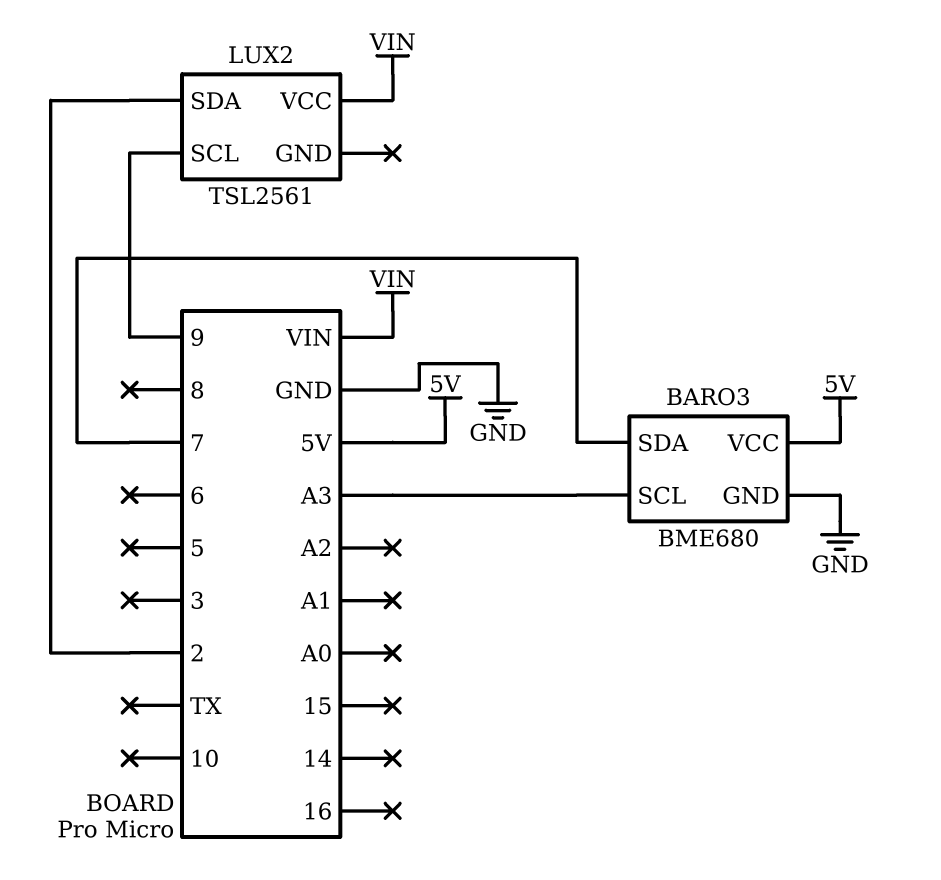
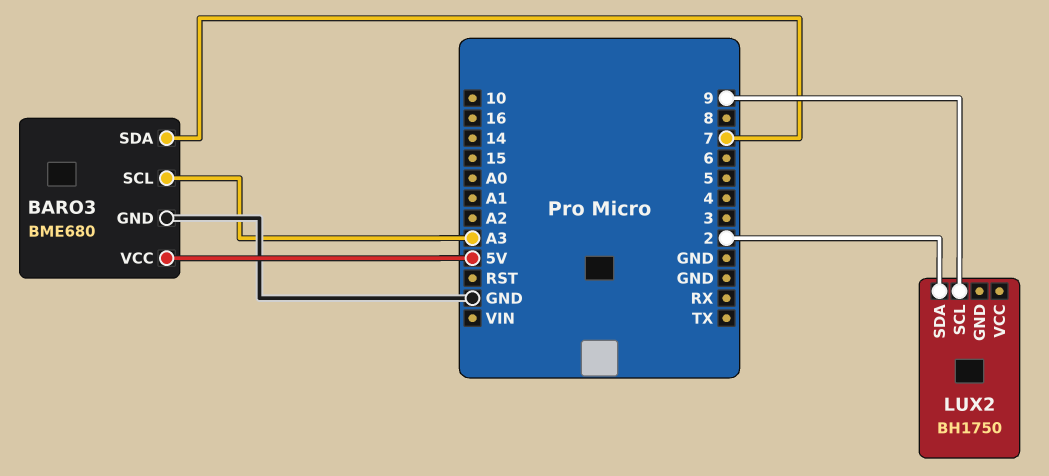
LUX2: TSL2561 -> BH1750
LUX2 pin VCC: VIN -> none

